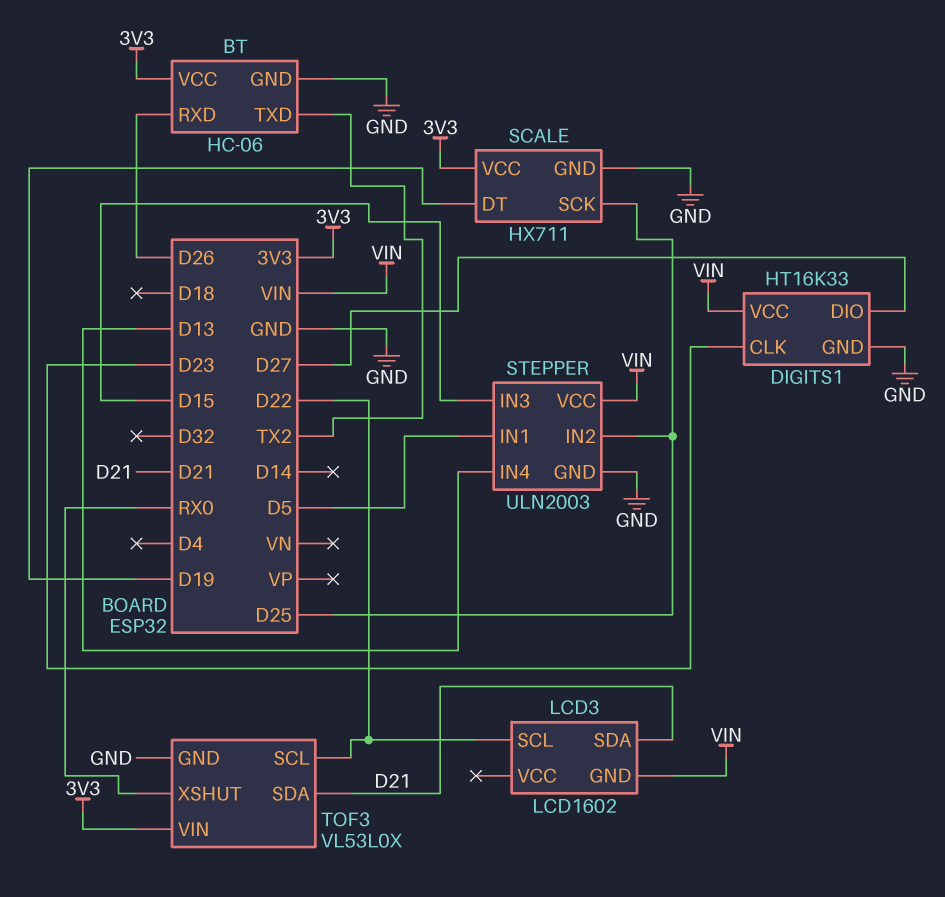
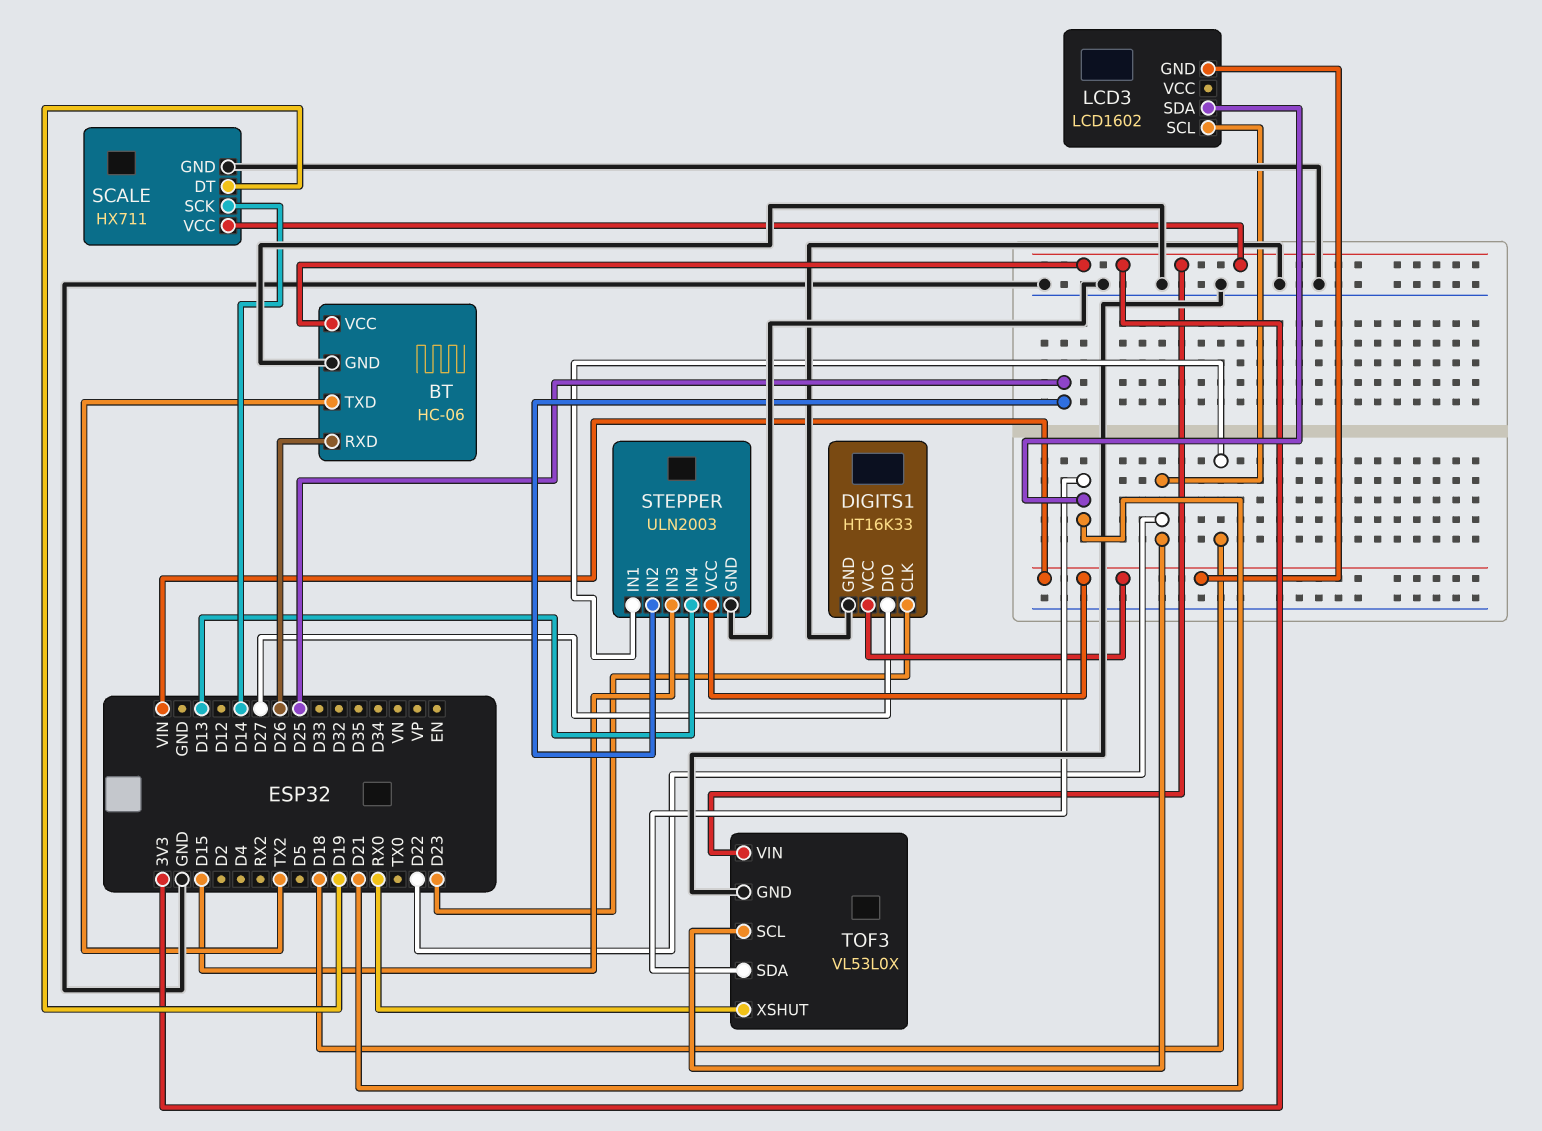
SCALE pin SCK: D25 -> D14
STEPPER pin IN1: D5 -> D18

